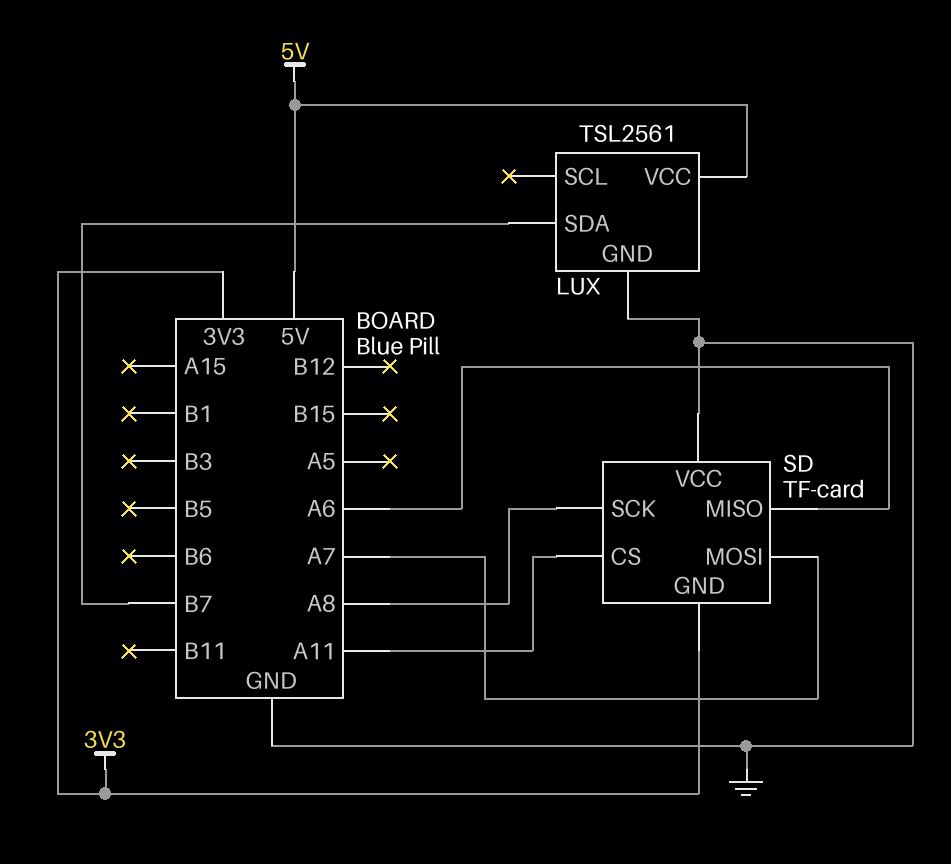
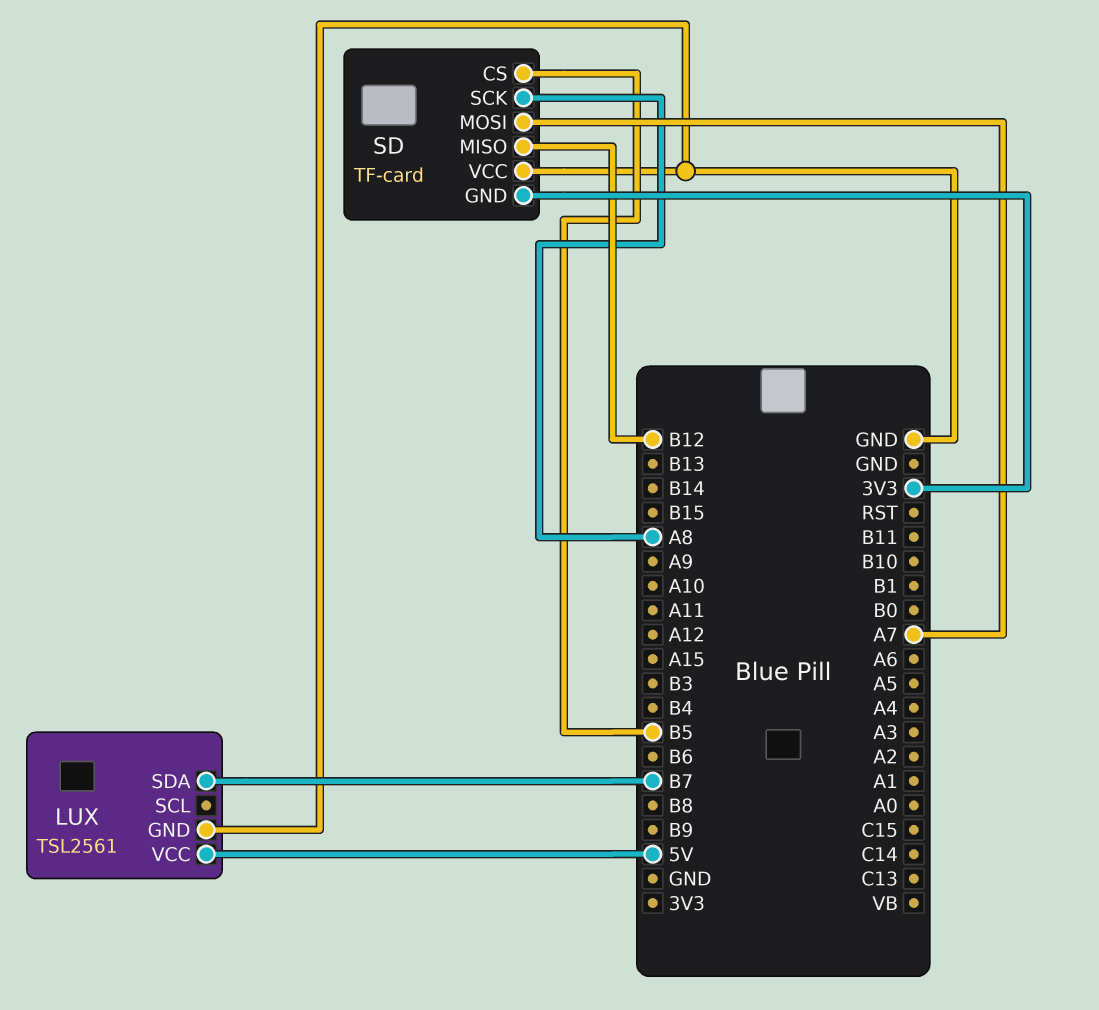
SD pin CS: A11 -> B5
SD pin MISO: A6 -> B12

